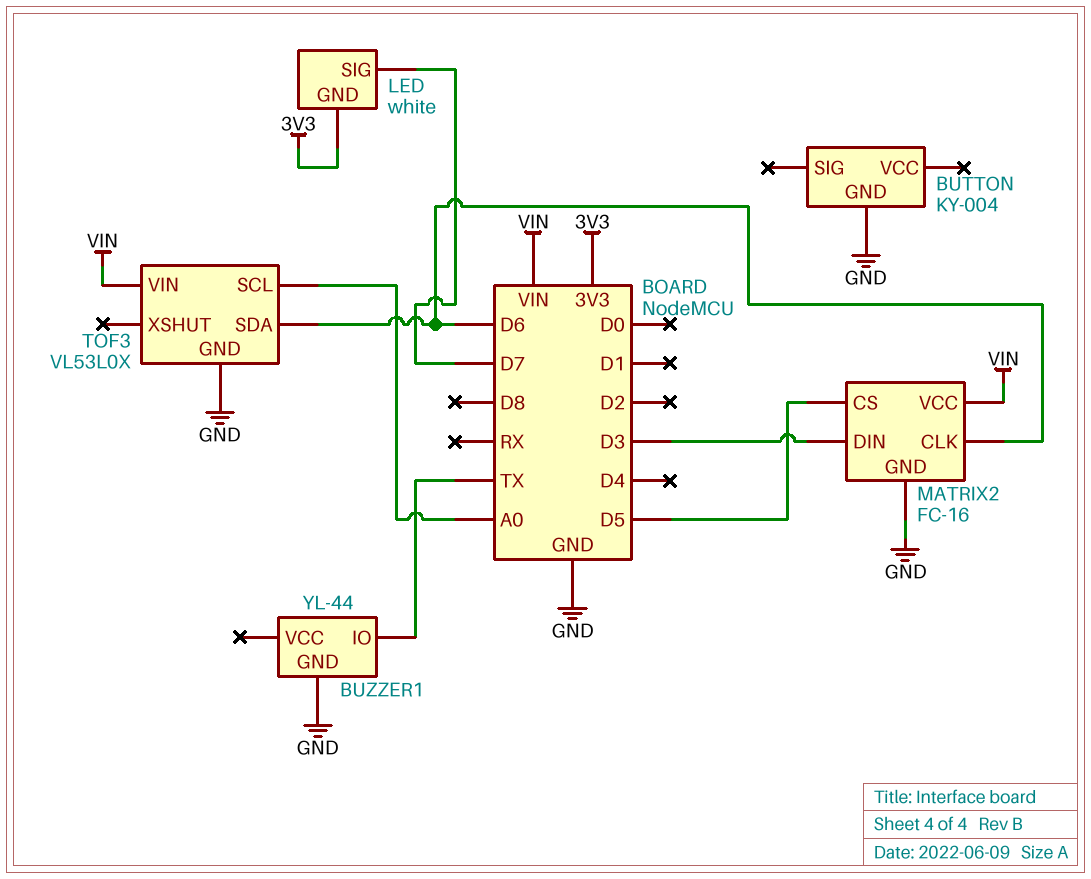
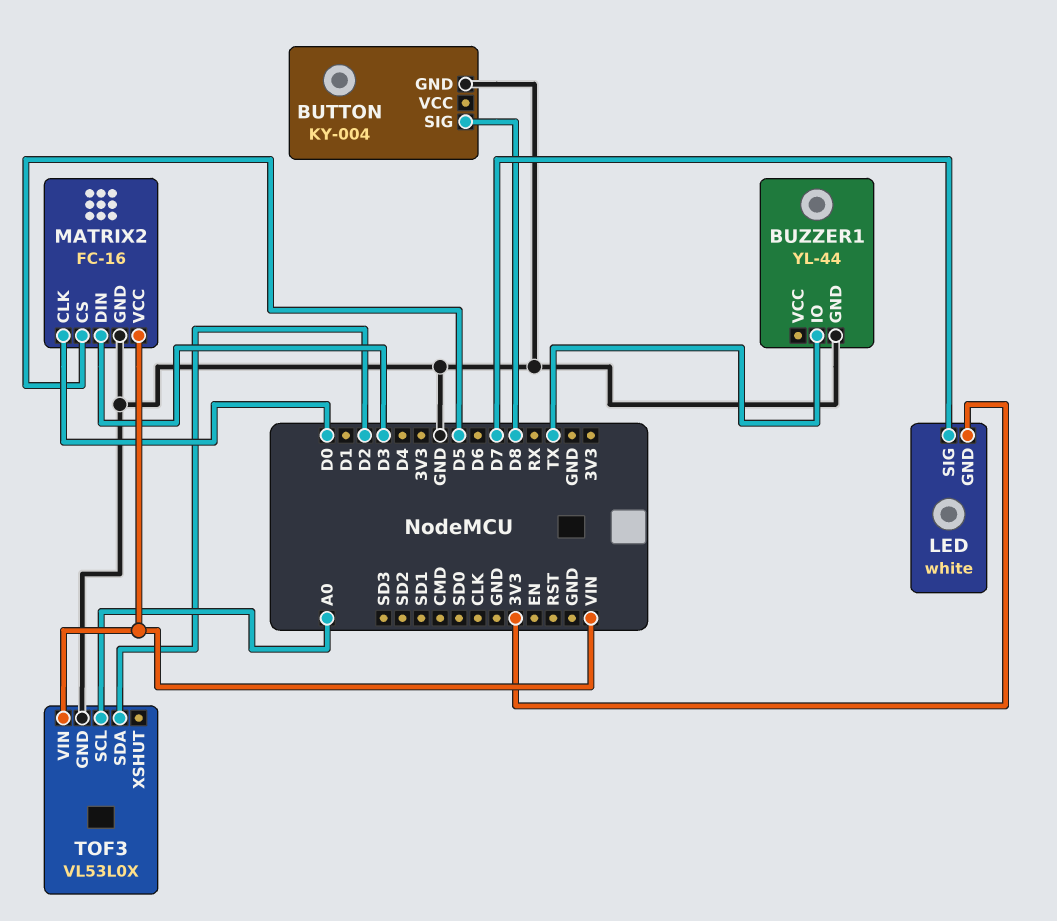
BUTTON pin SIG: none -> D8
MATRIX2 pin CLK: D6 -> D0
TOF3 pin SDA: D6 -> D2

